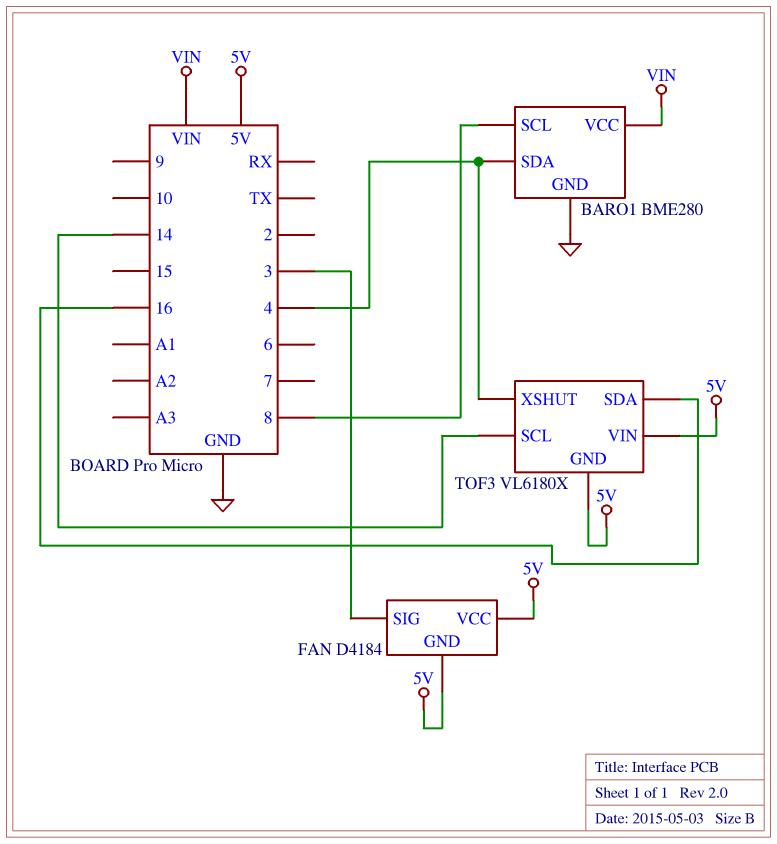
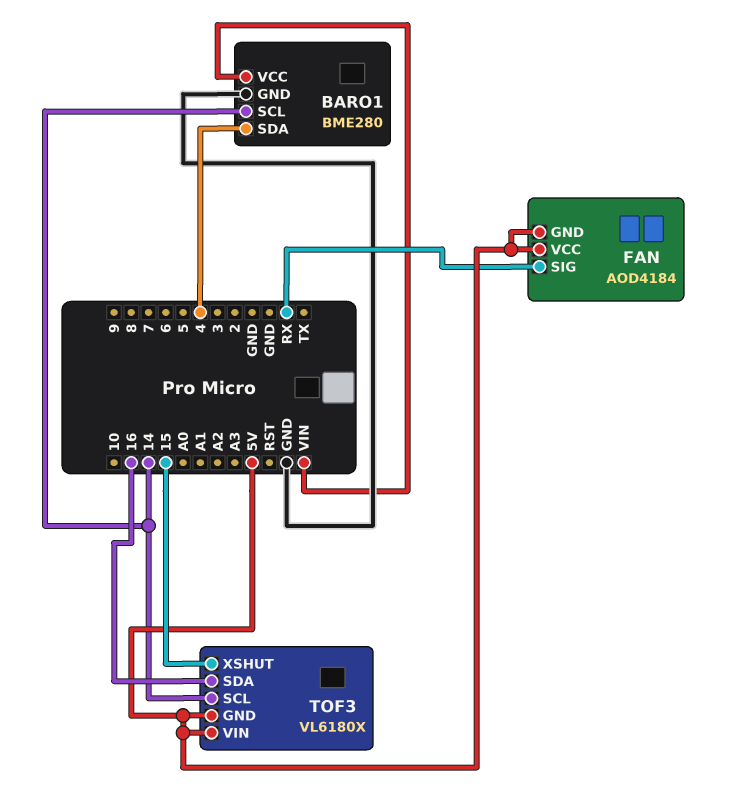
BARO1 pin SCL: 8 -> 14
FAN: D4184 -> AOD4184
FAN pin SIG: 3 -> RX
TOF3 pin XSHUT: 4 -> 15

